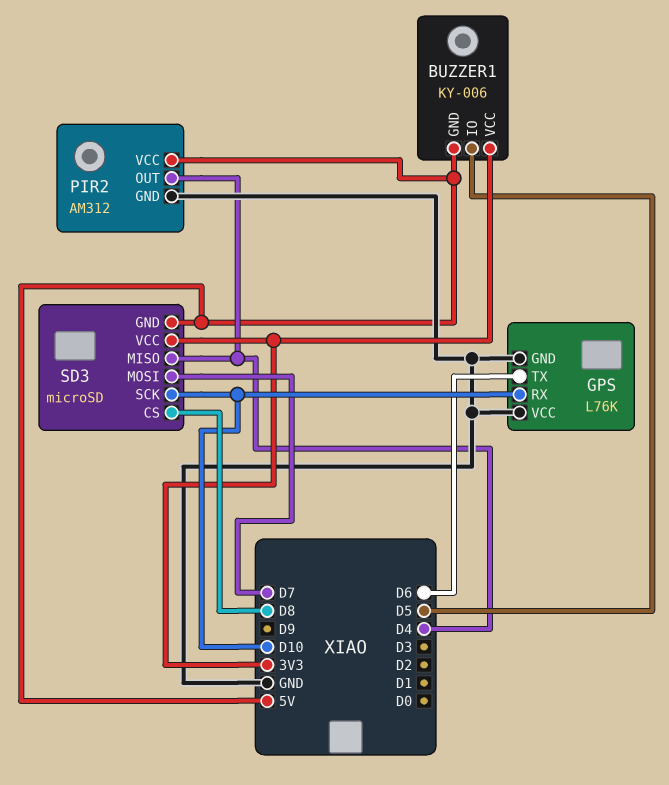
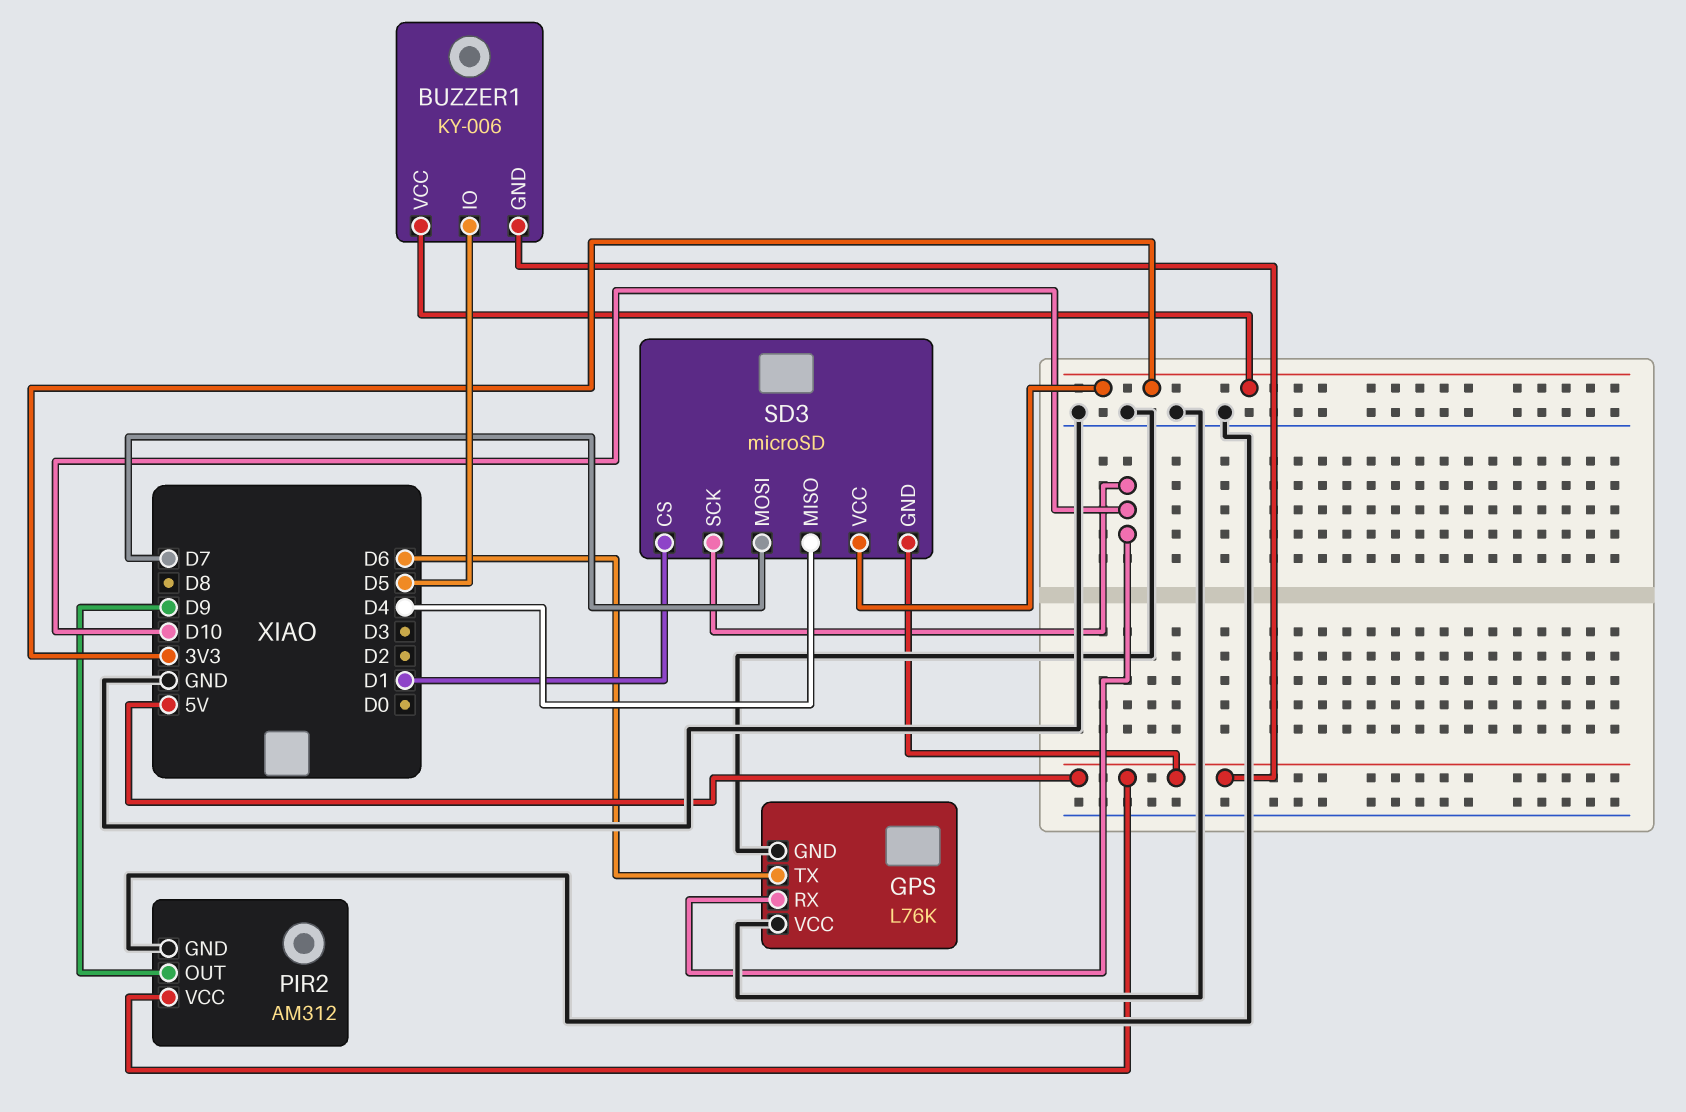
PIR2 pin OUT: D4 -> D9
SD3 pin CS: D8 -> D1

